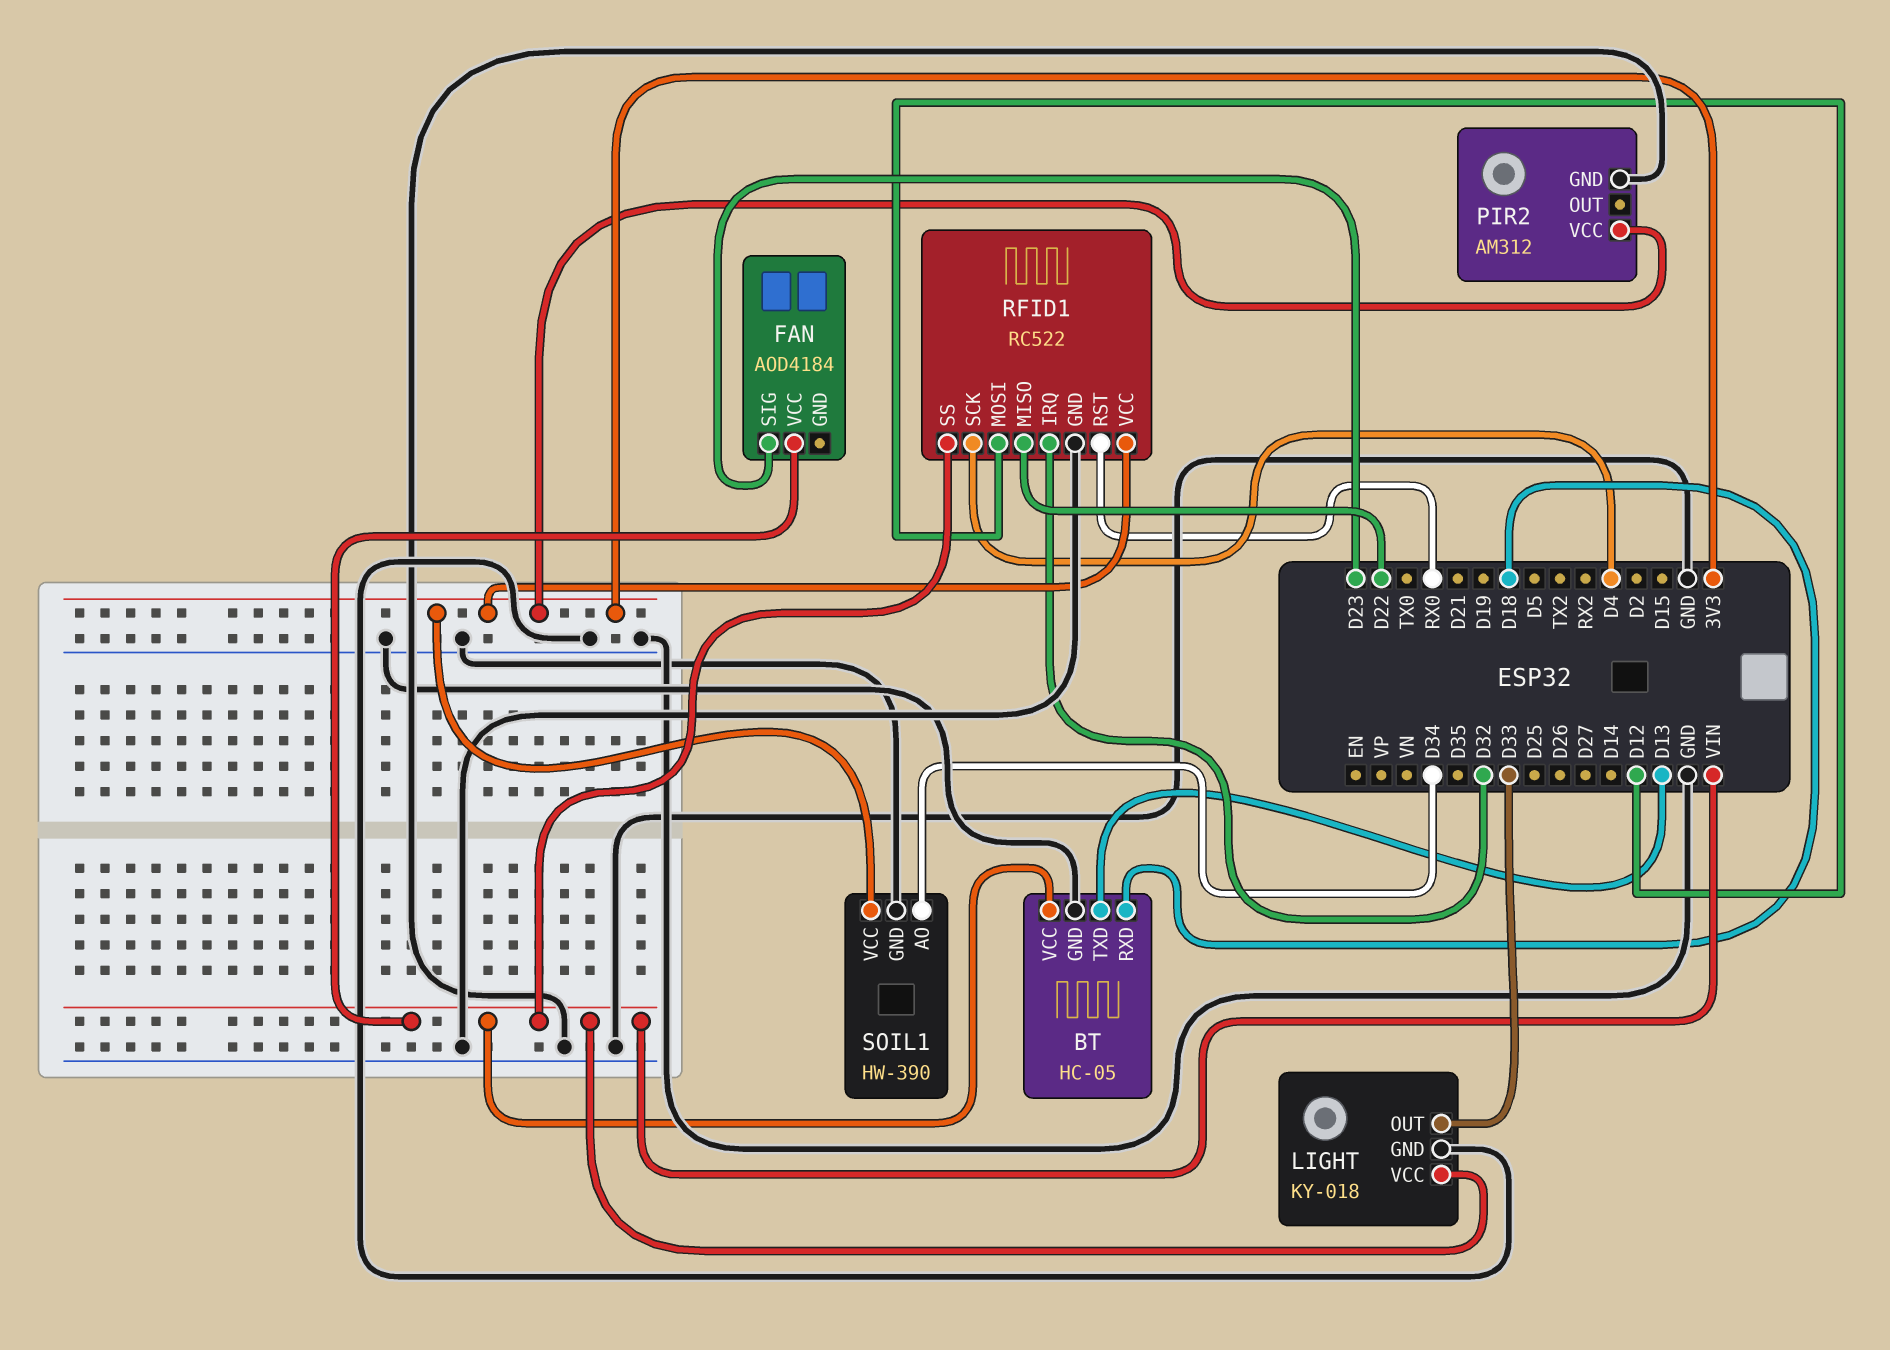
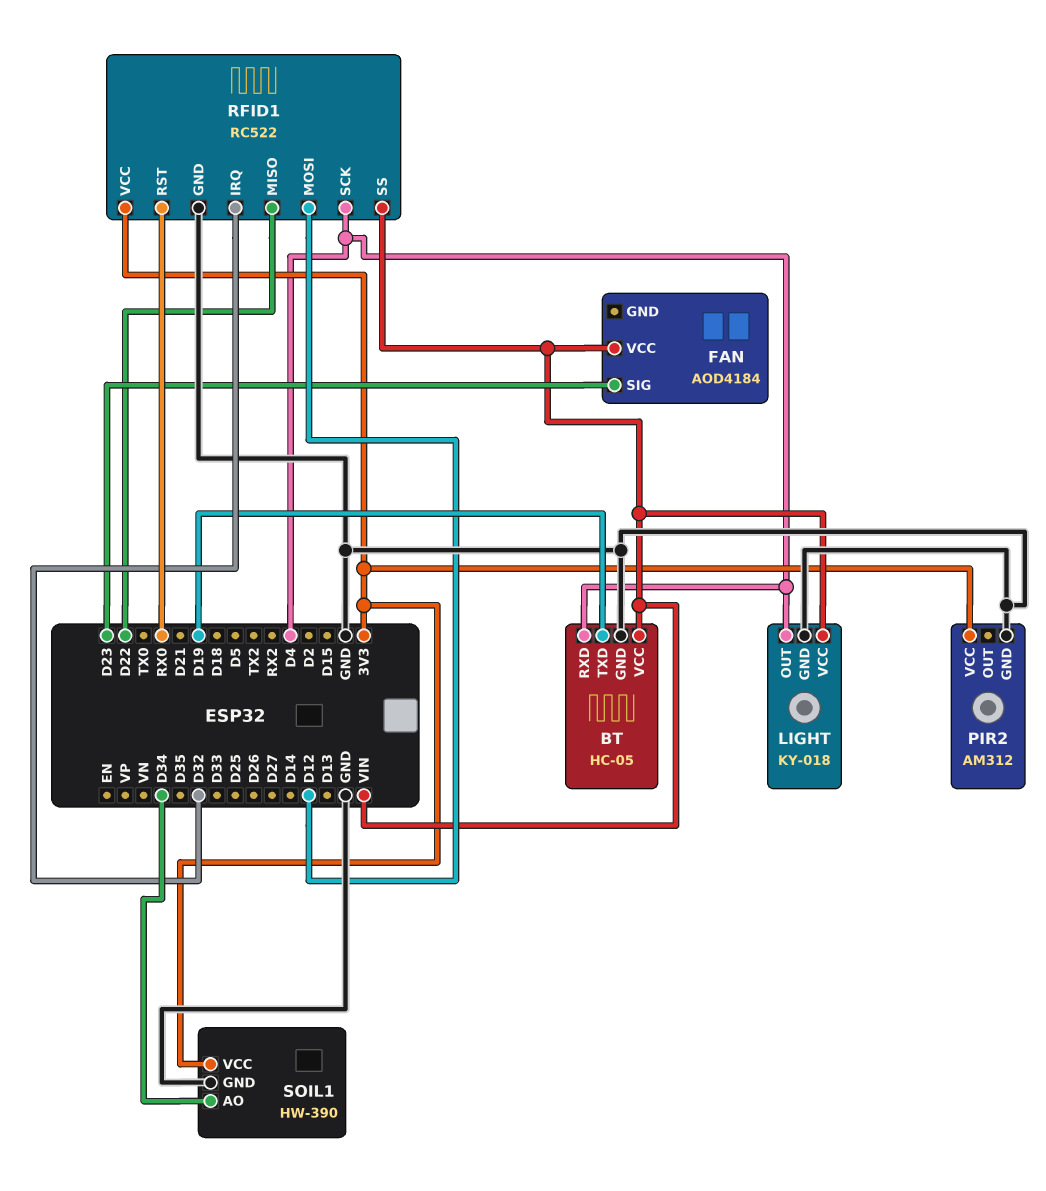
BT pin RXD: D18 -> D4
BT pin TXD: D13 -> D19
LIGHT pin OUT: D33 -> D4

